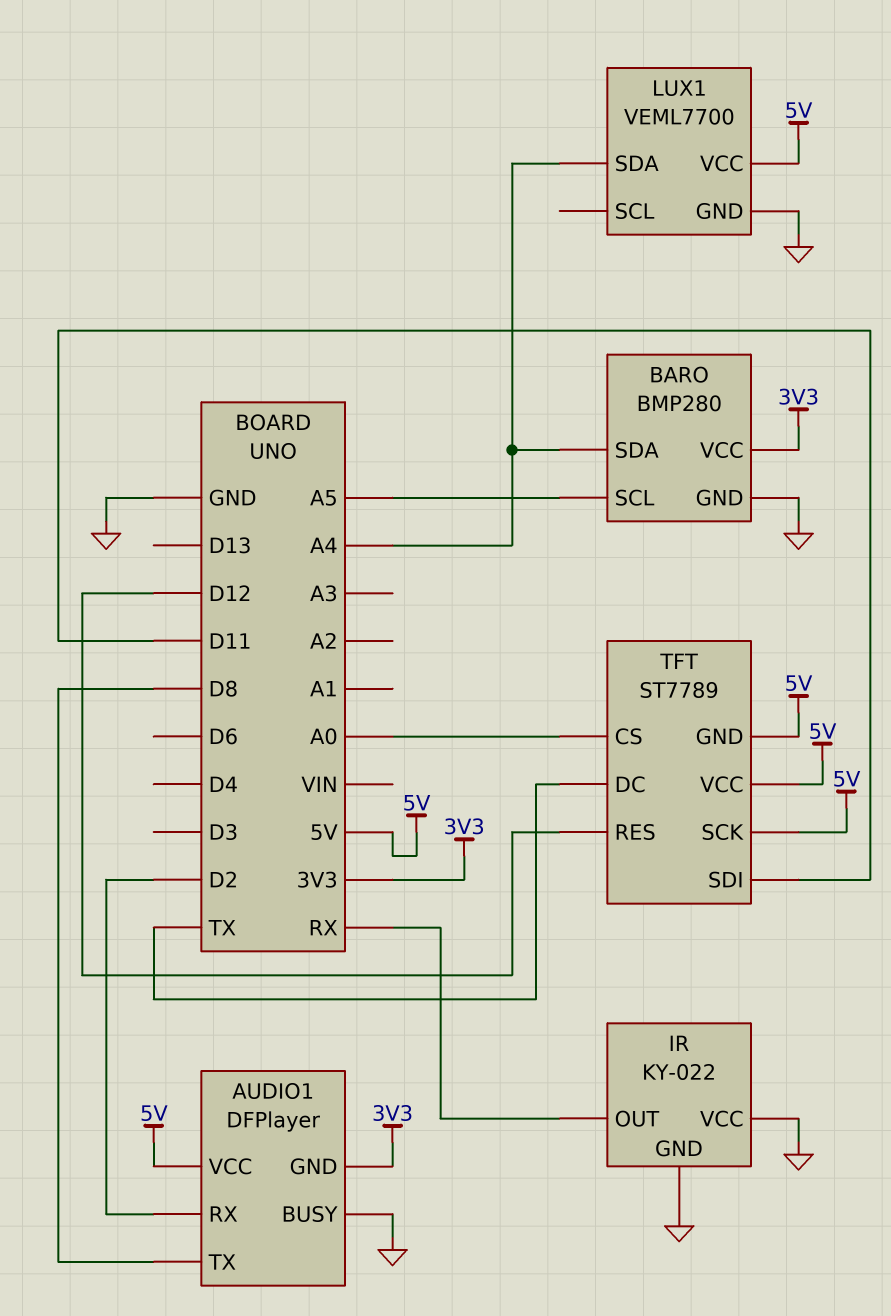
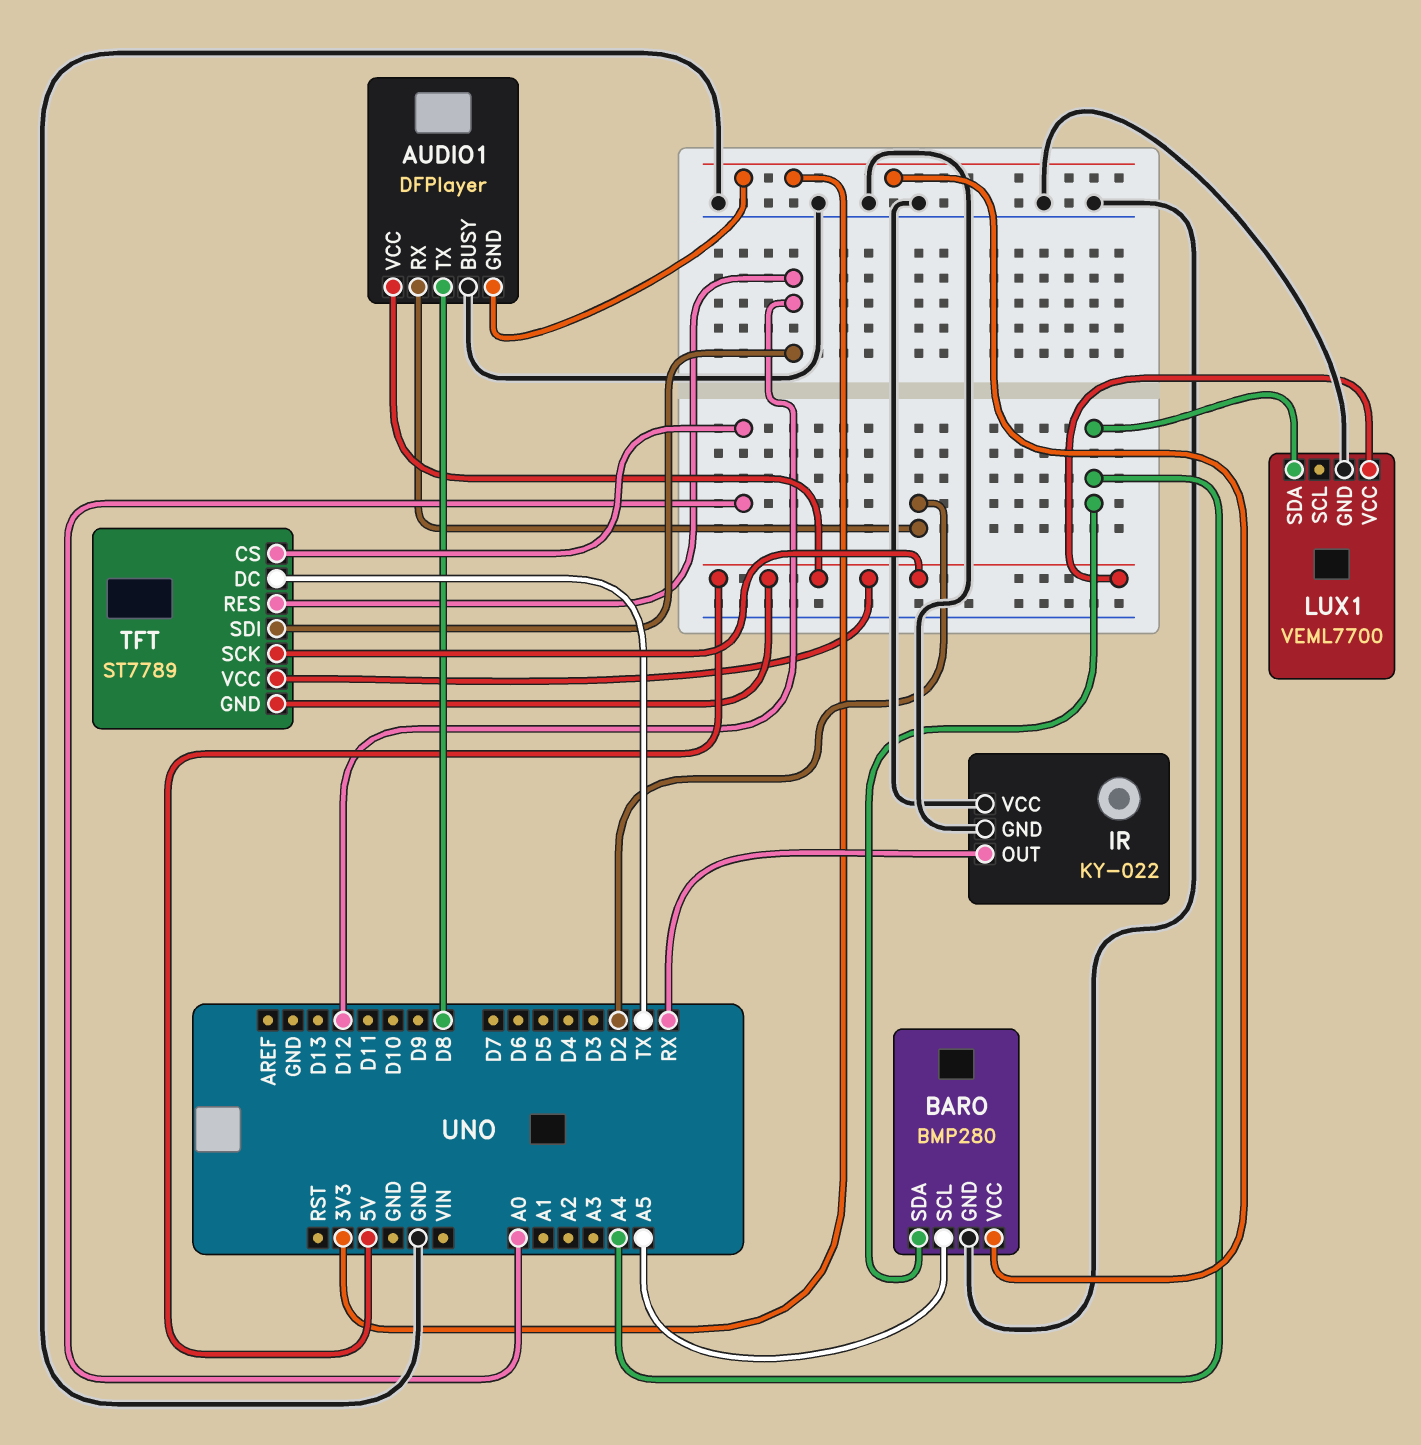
TFT pin SDI: D11 -> D12

